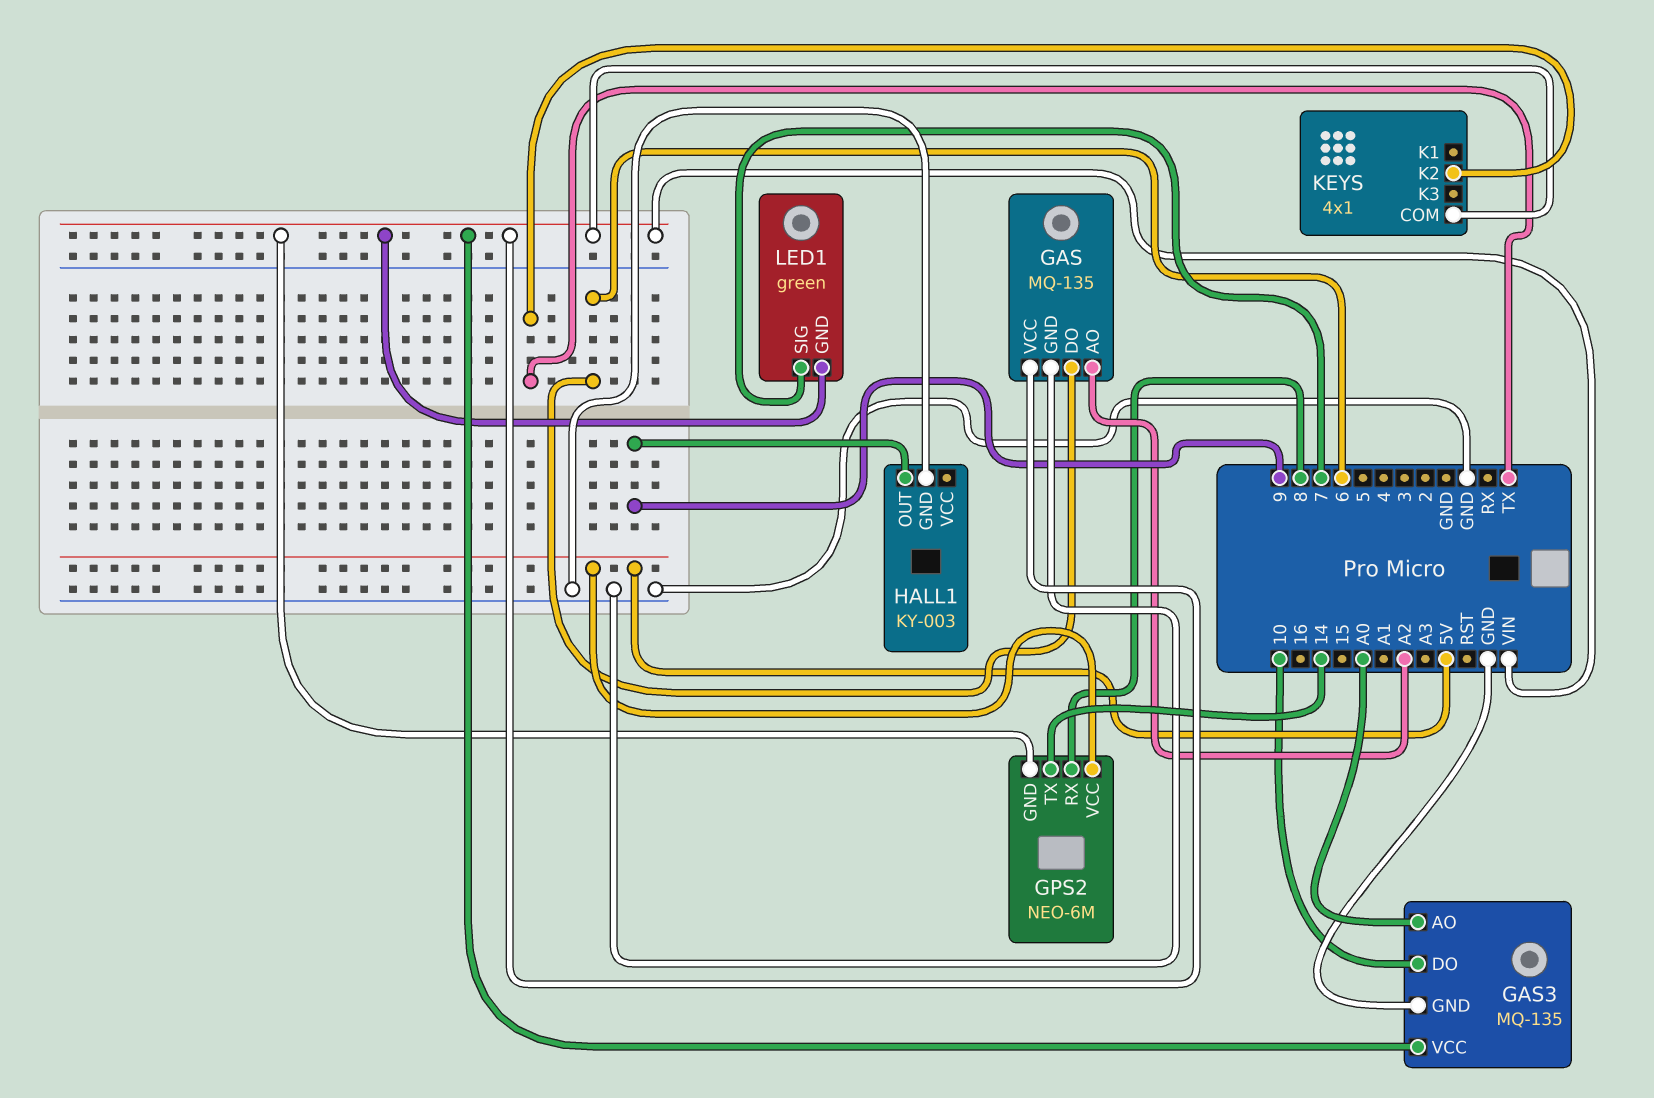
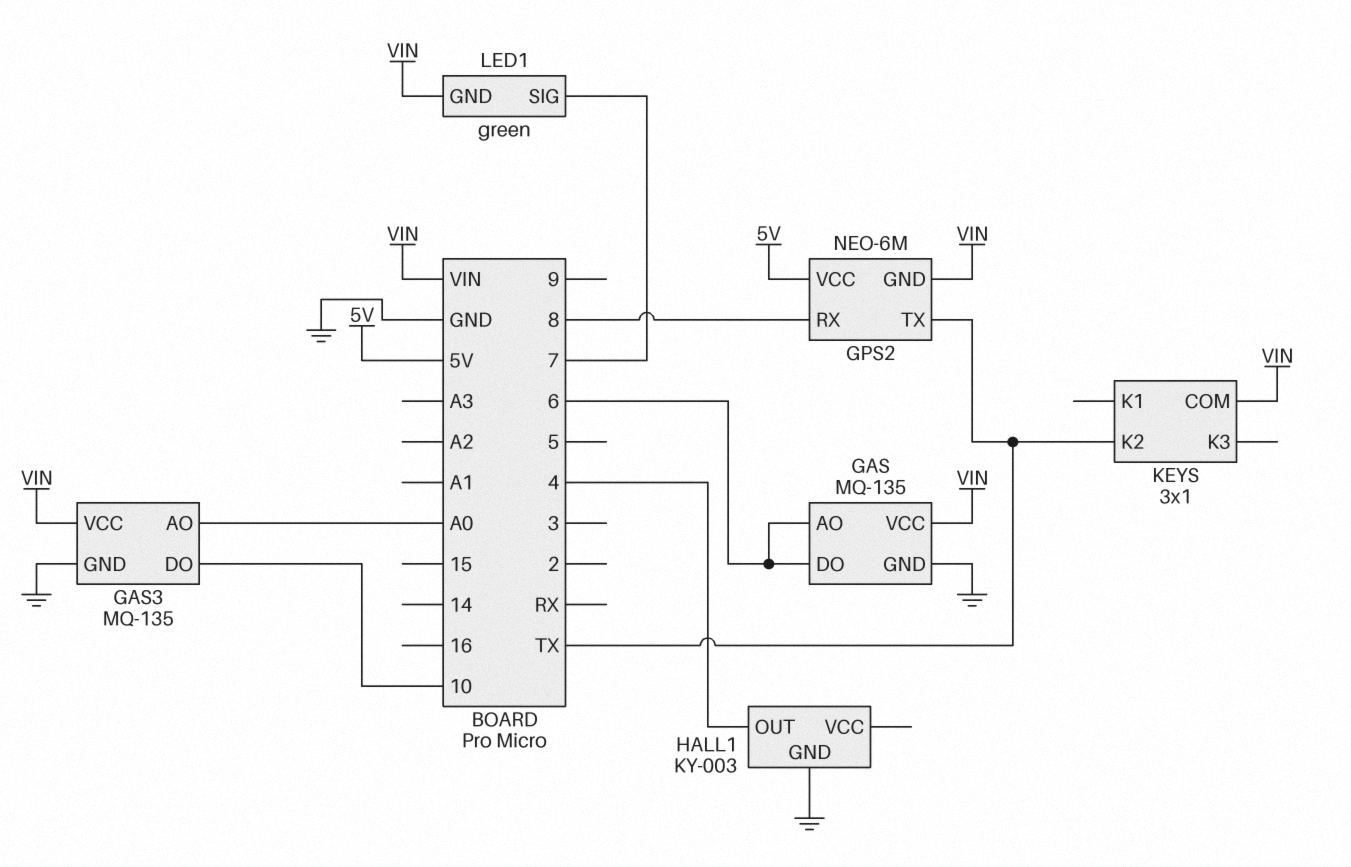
GAS pin AO: A2 -> 6
GPS2 pin TX: 14 -> TX
HALL1 pin OUT: 9 -> 4
KEYS: 4x1 -> 3x1

